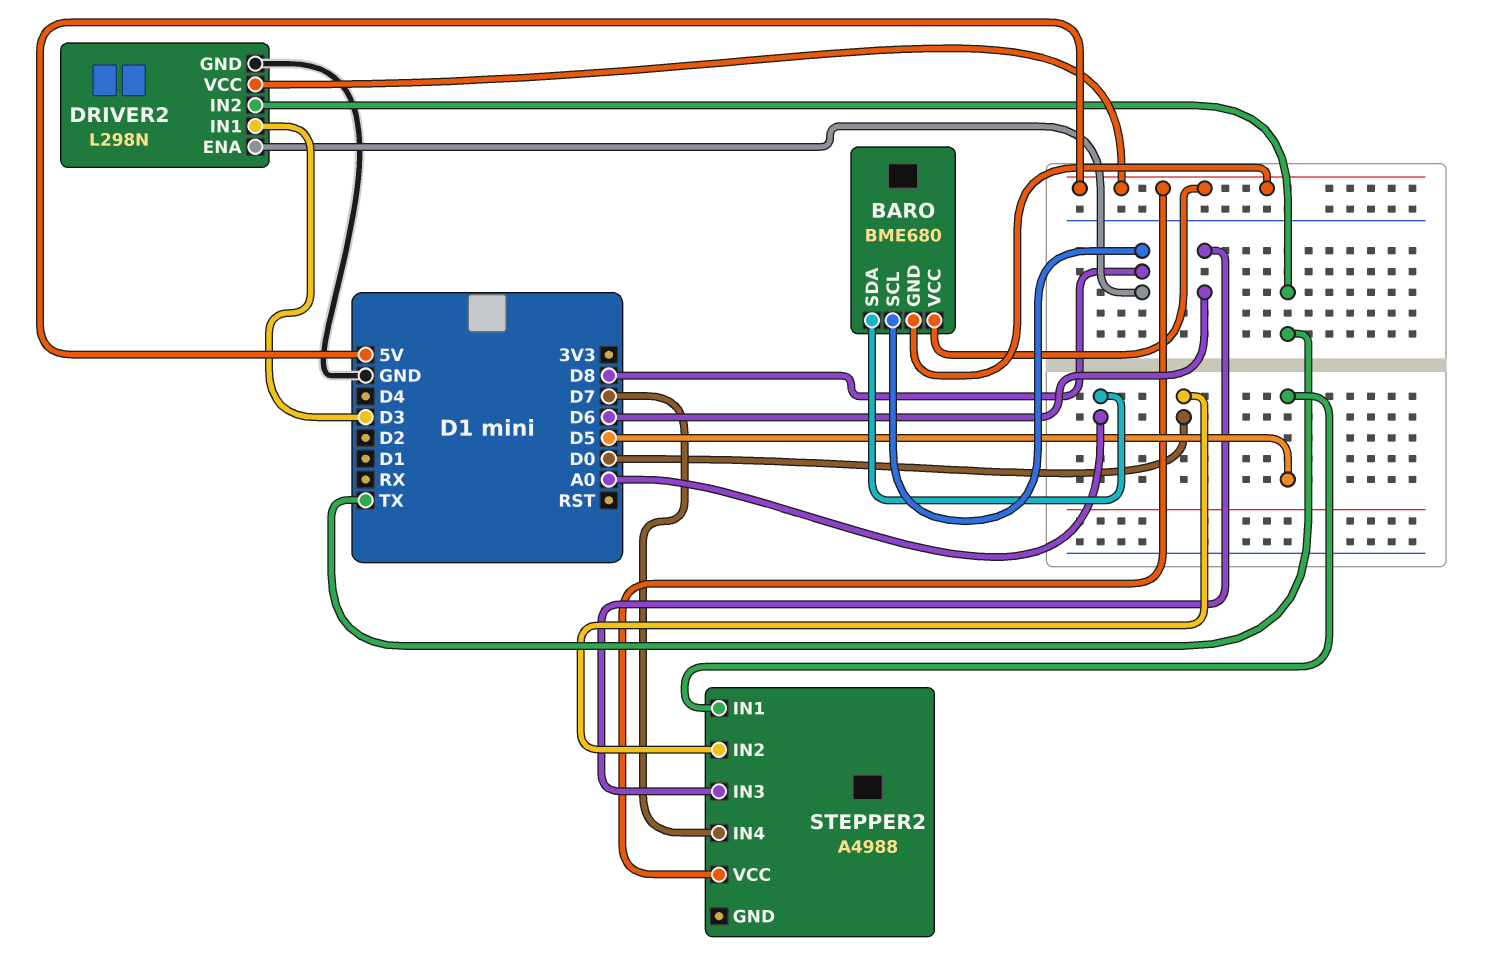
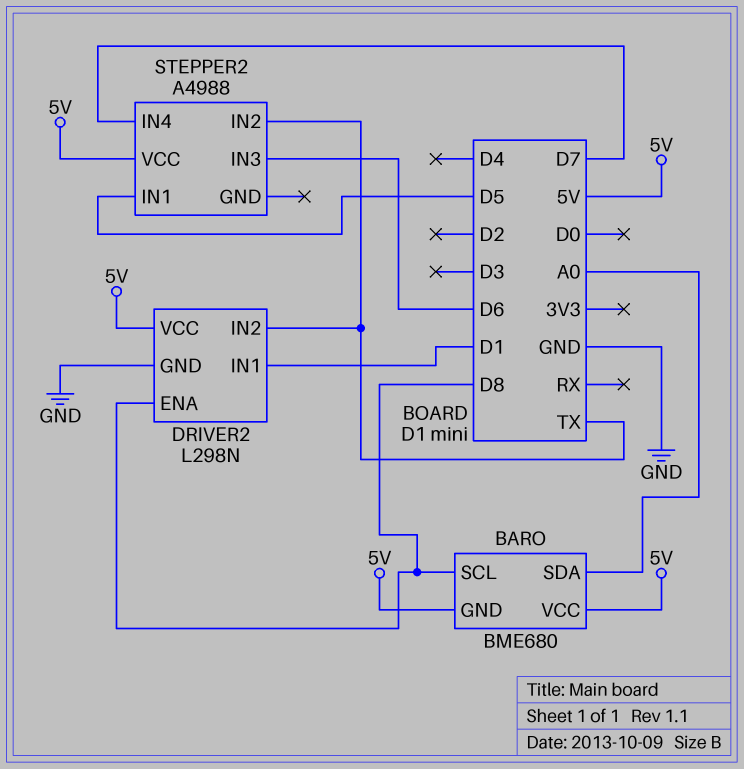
DRIVER2 pin IN1: D3 -> D1
STEPPER2 pin IN2: D0 -> TX

